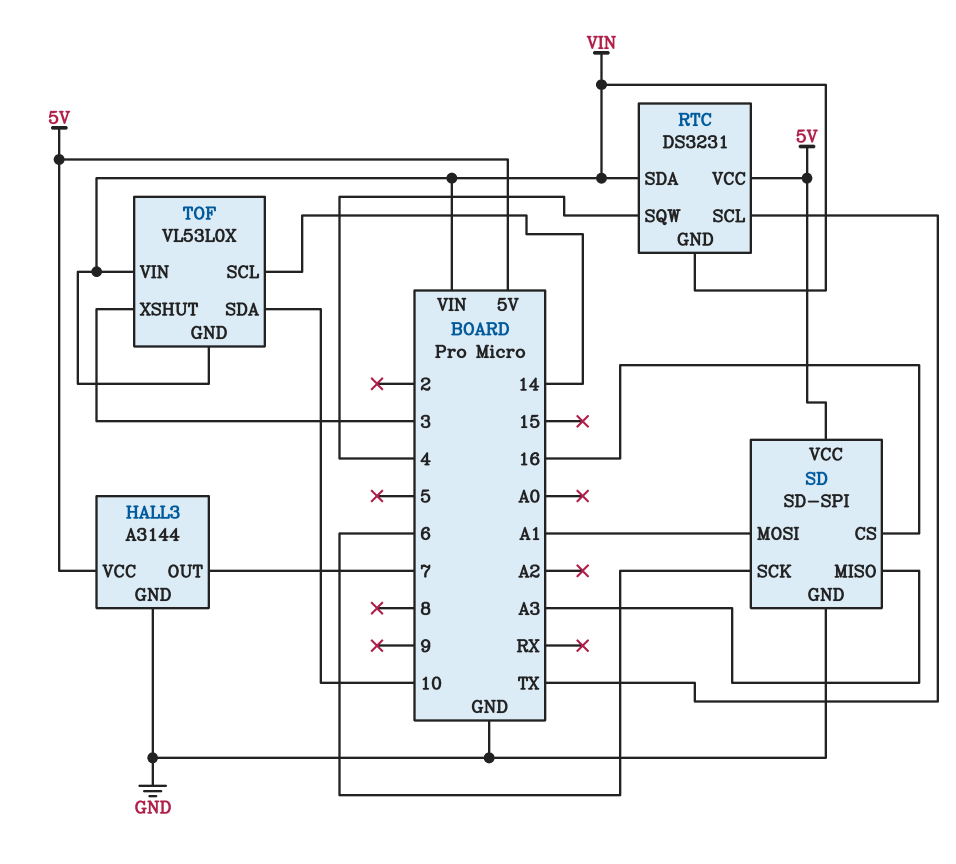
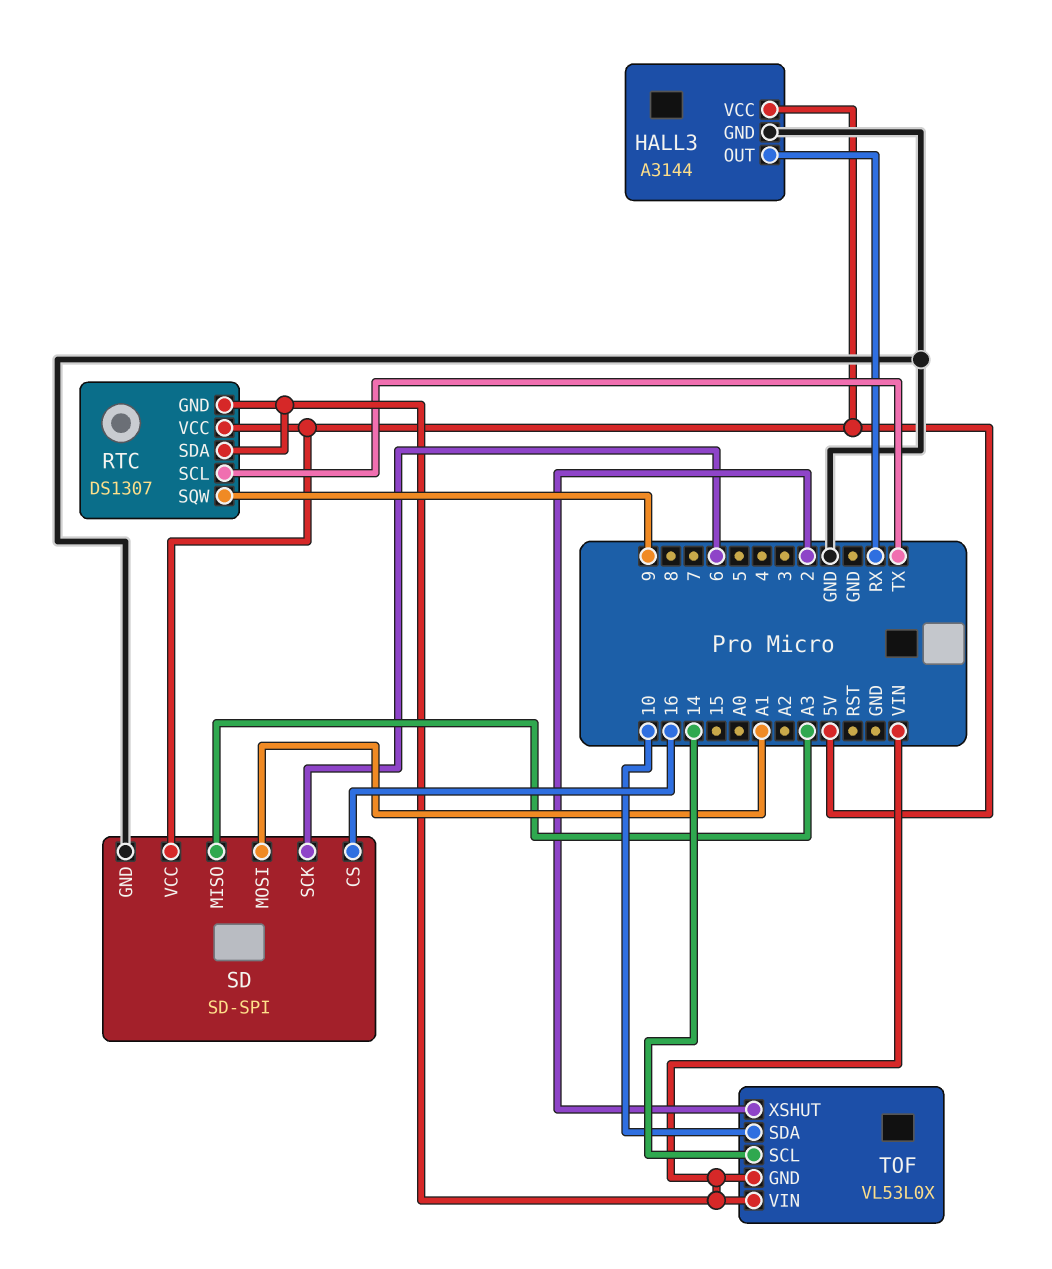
HALL3 pin OUT: 7 -> RX
RTC: DS3231 -> DS1307
RTC pin SQW: 4 -> 9
TOF pin XSHUT: 3 -> 2

